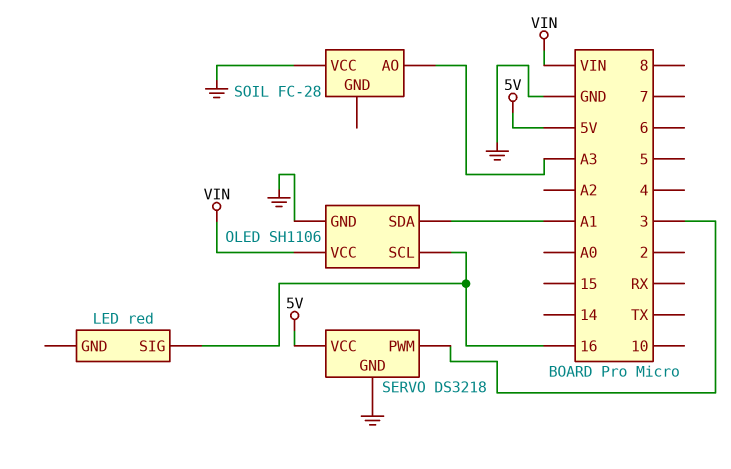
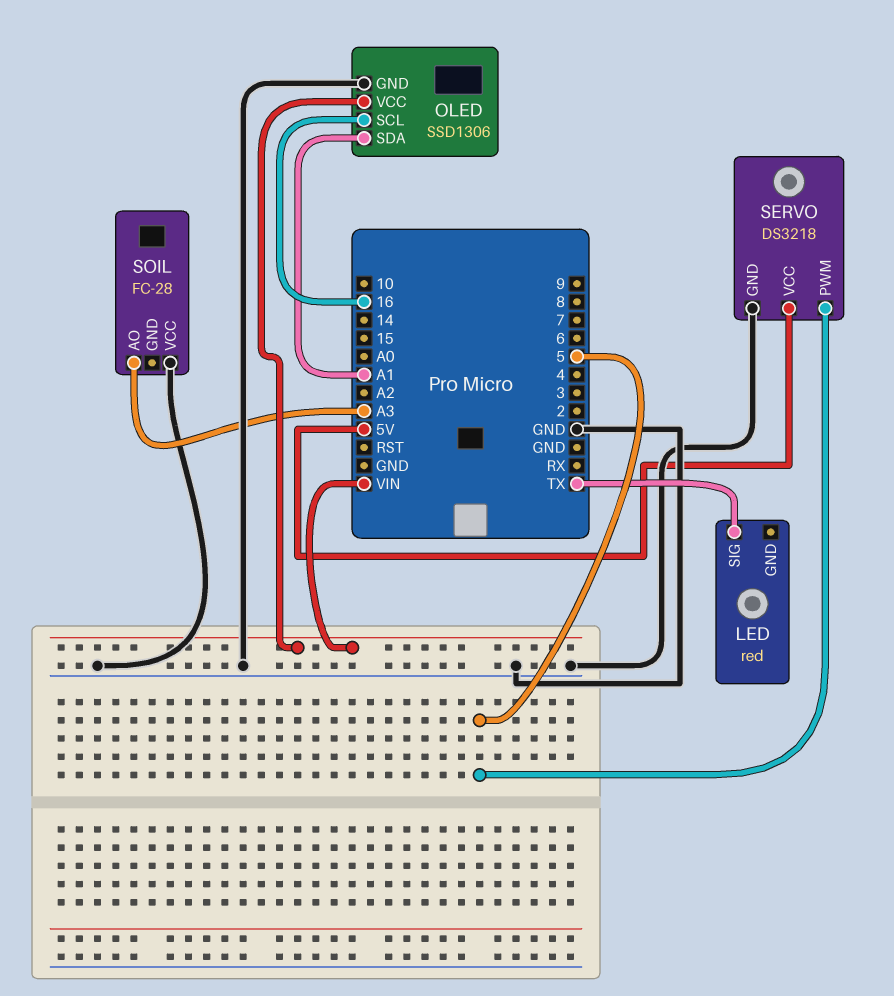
LED pin SIG: 16 -> TX
OLED: SH1106 -> SSD1306
SERVO pin PWM: 3 -> 5

